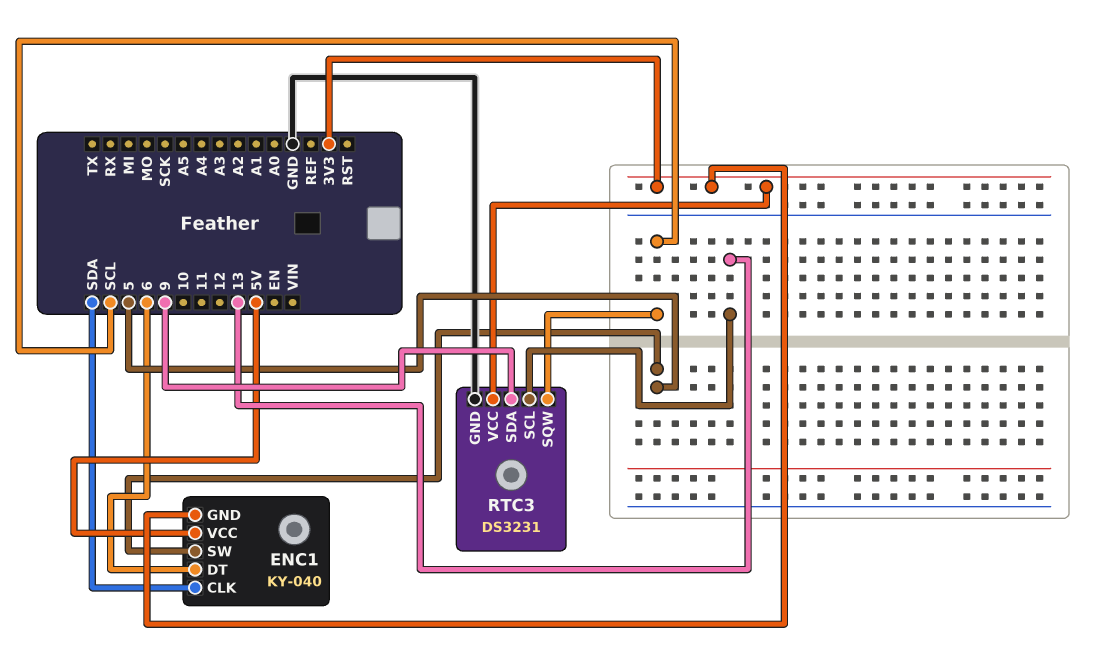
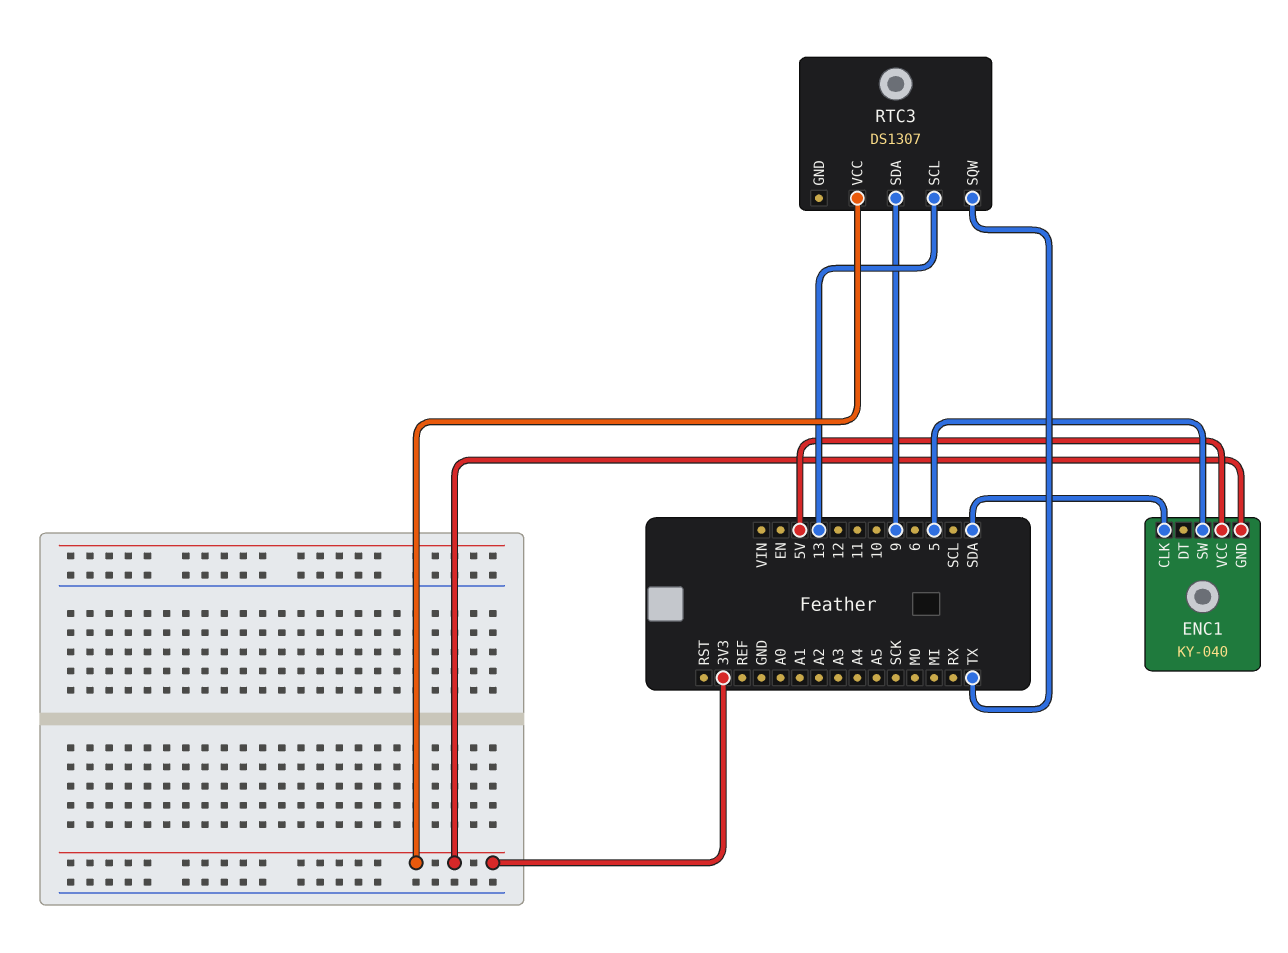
ENC1 pin DT: 6 -> none
RTC3: DS3231 -> DS1307
RTC3 pin GND: GND -> none
RTC3 pin SQW: SCL -> TX

